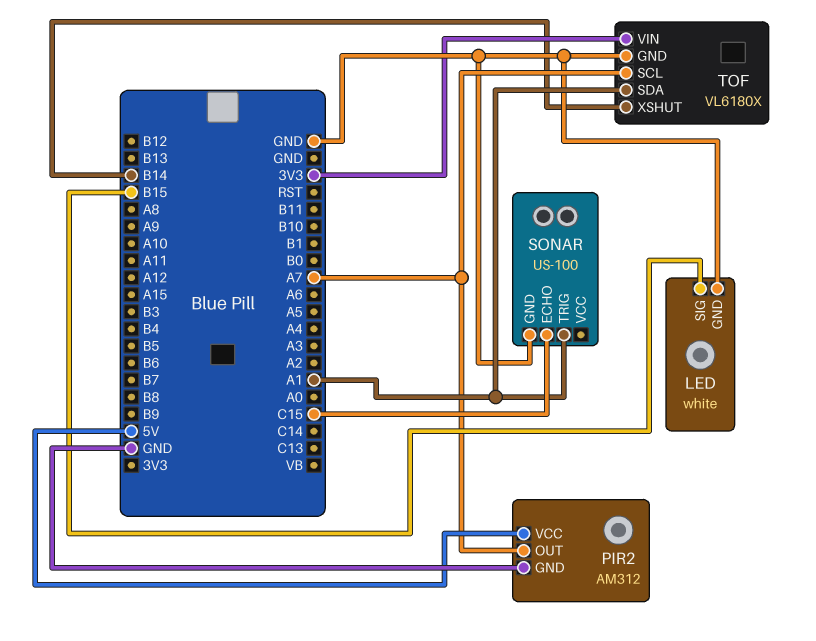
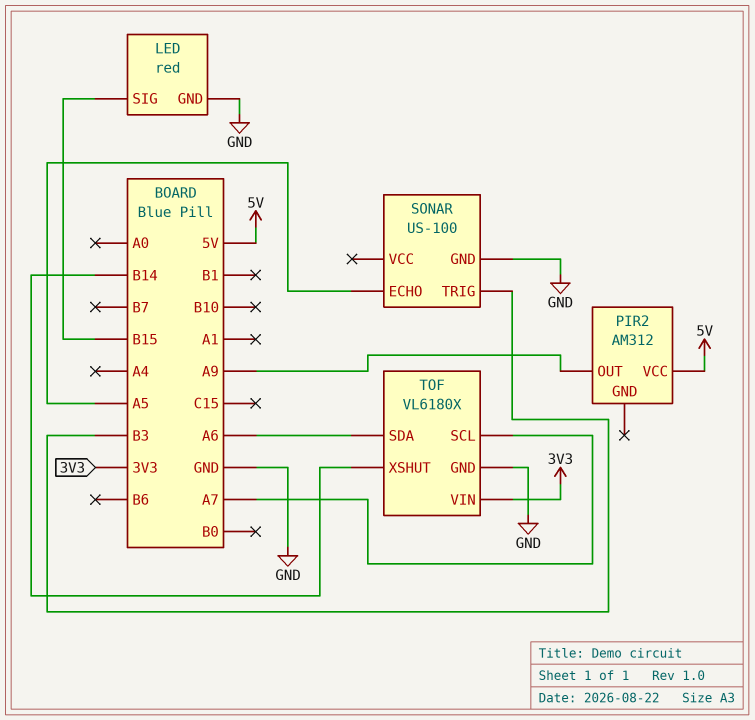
LED: white -> red
PIR2 pin GND: GND -> none
PIR2 pin OUT: A7 -> A9
SONAR pin ECHO: C15 -> A5
SONAR pin TRIG: A1 -> B3
TOF pin SDA: A1 -> A6

